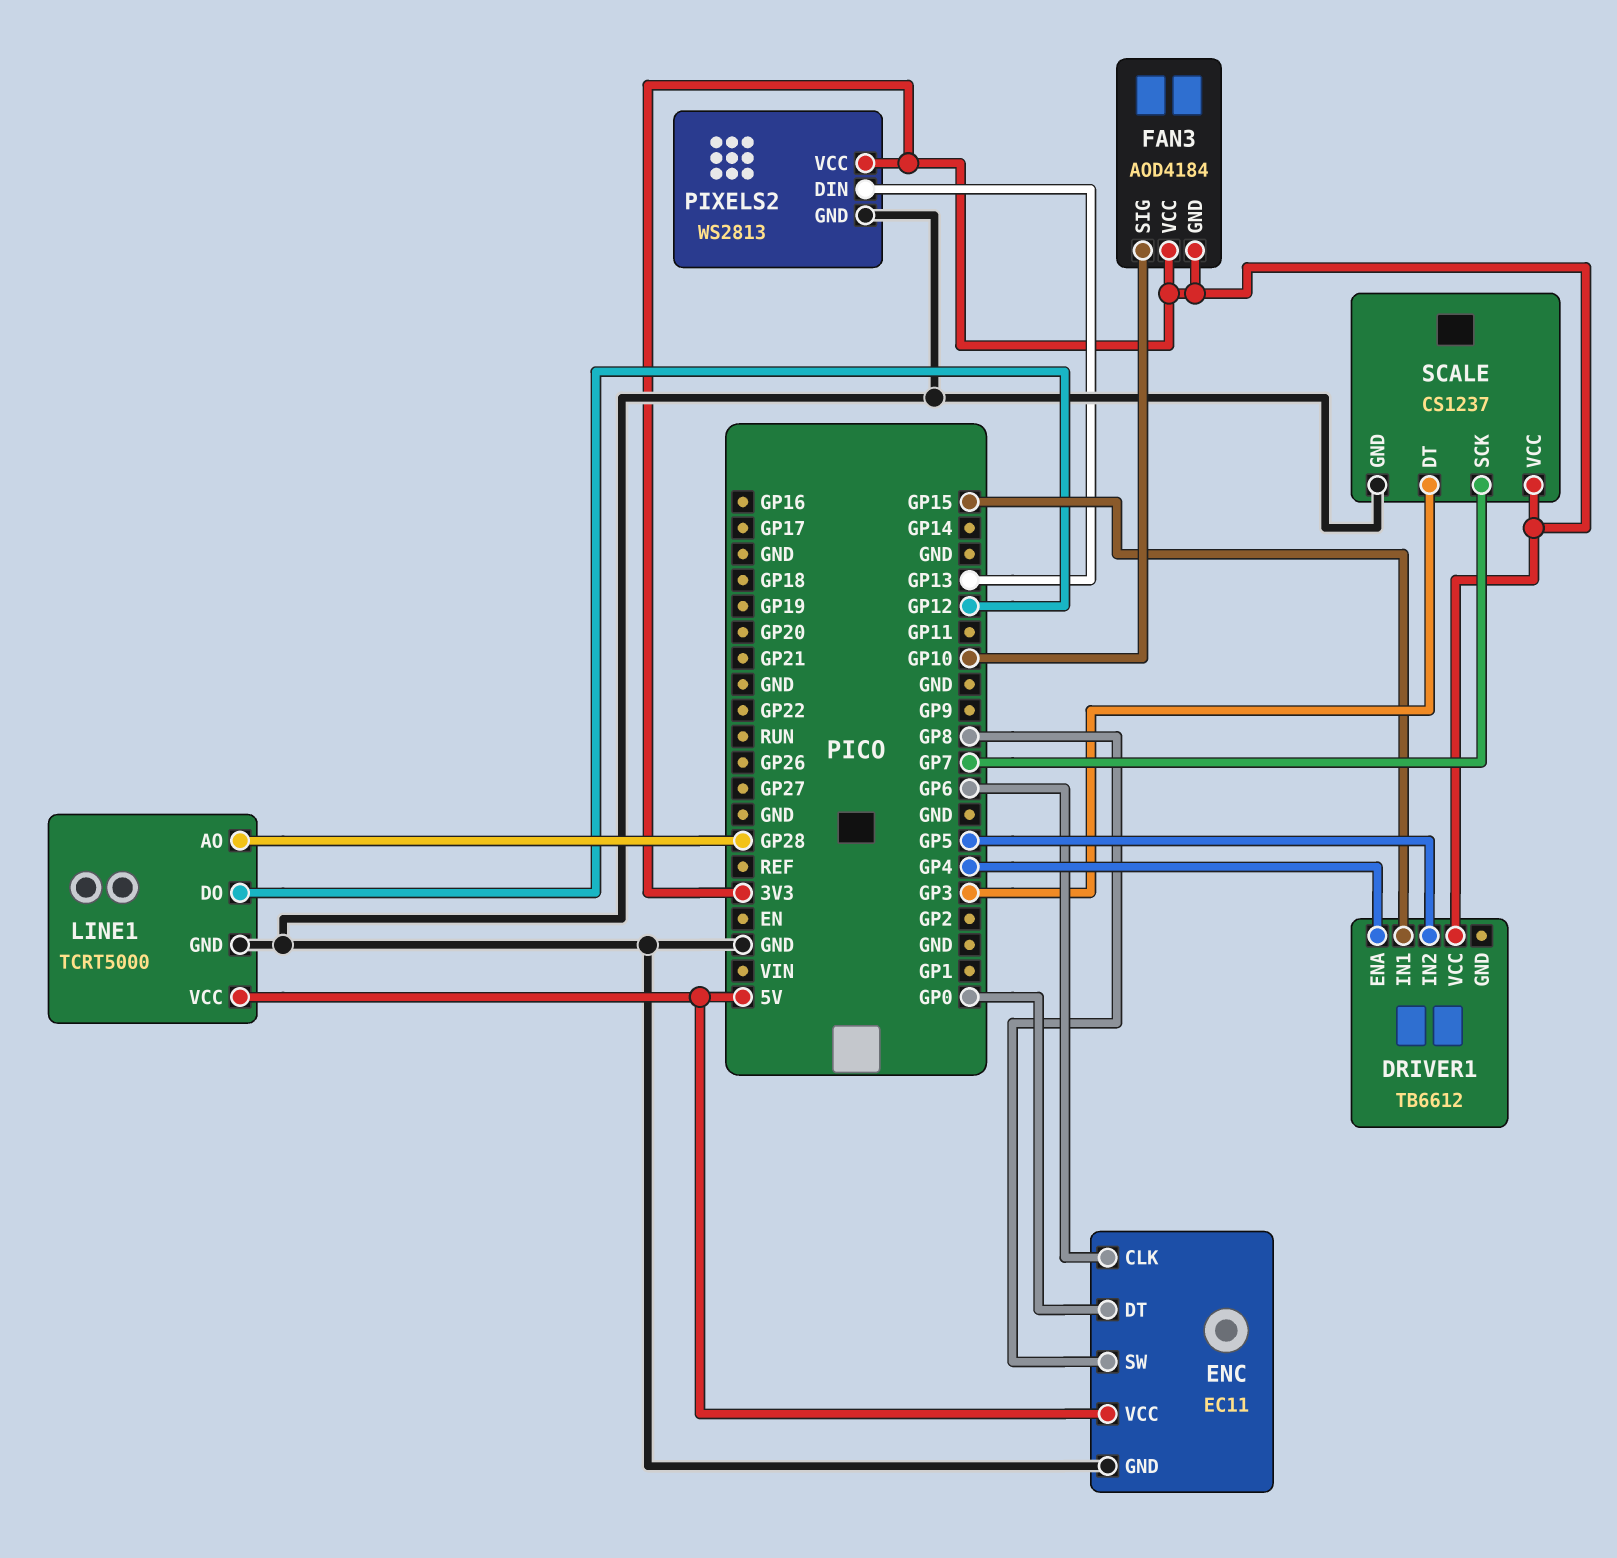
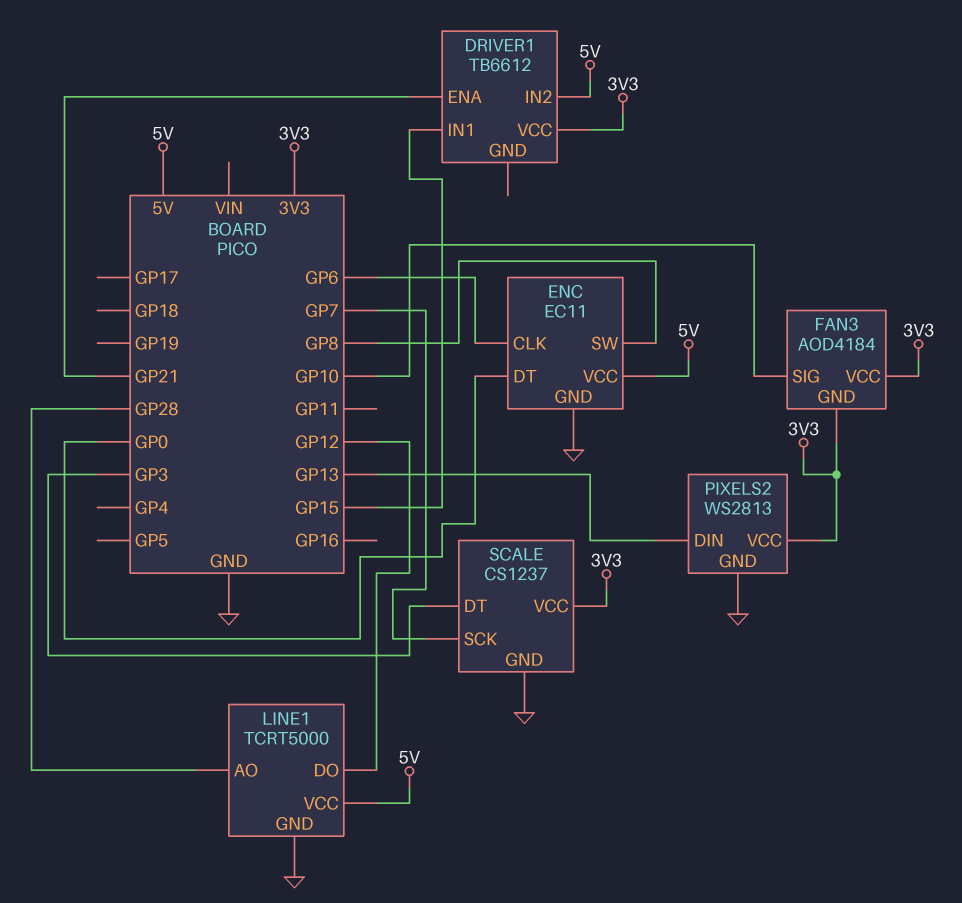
DRIVER1 pin ENA: GP4 -> GP21
DRIVER1 pin IN2: GP5 -> 5V

